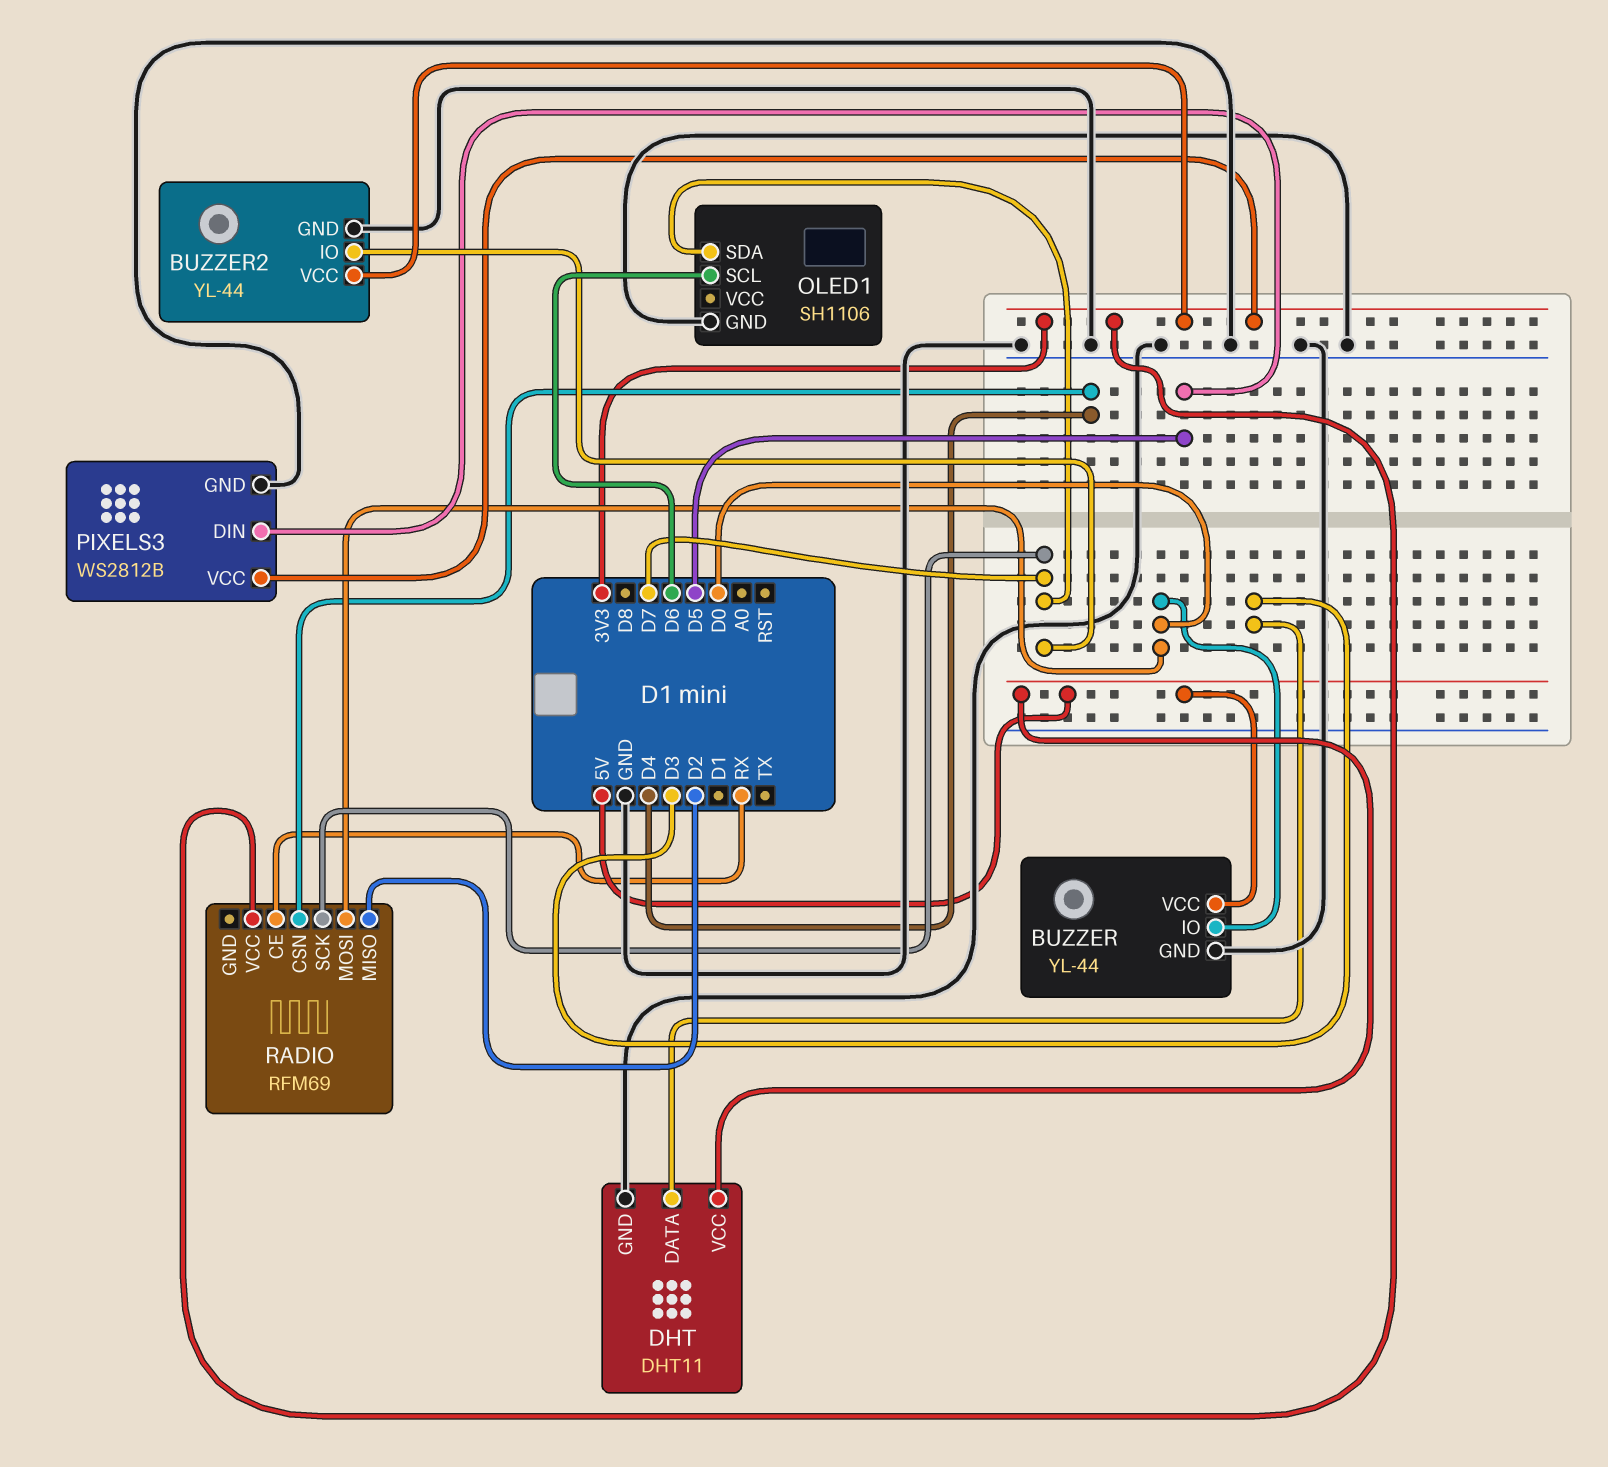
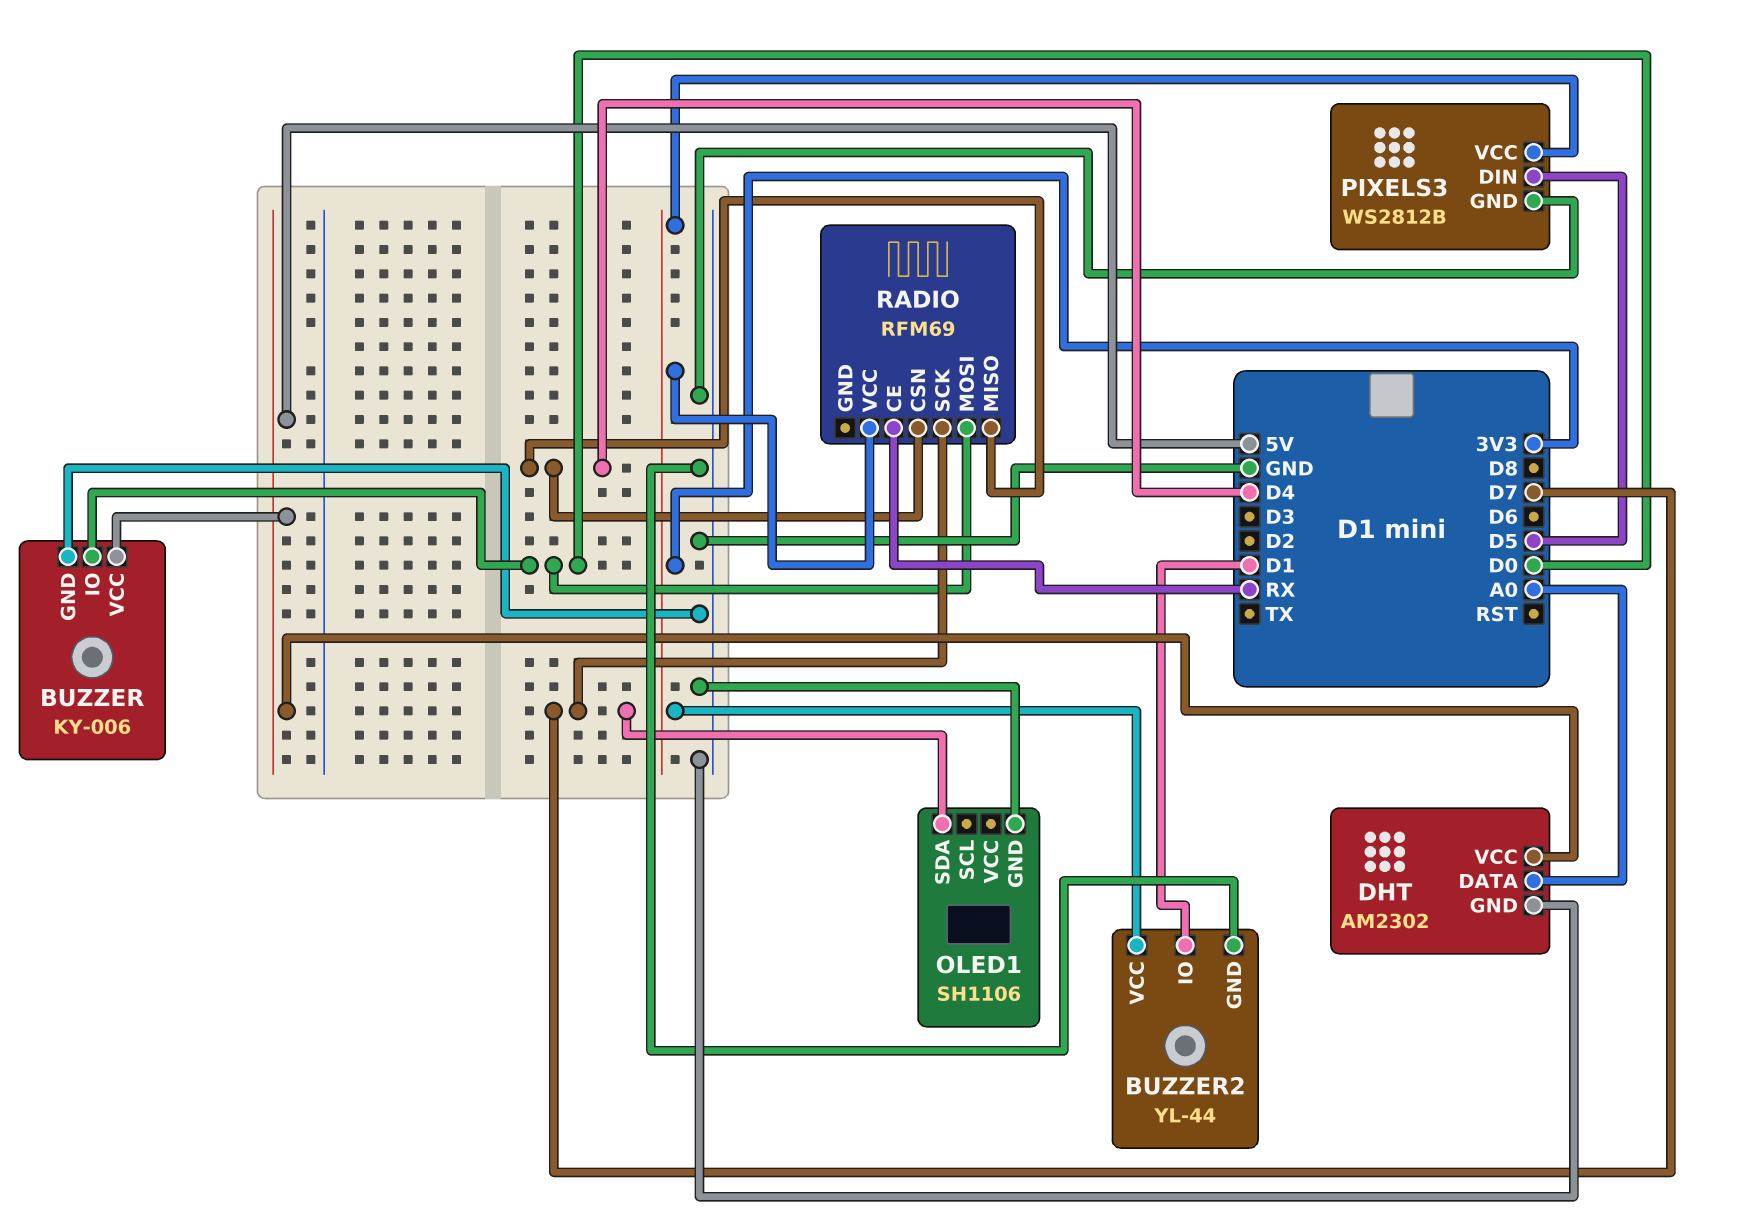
BUZZER: YL-44 -> KY-006
BUZZER2 pin IO: D7 -> D1
DHT: DHT11 -> AM2302
DHT pin DATA: D3 -> A0
OLED1 pin SCL: D6 -> none
RADIO pin MISO: D2 -> D4

